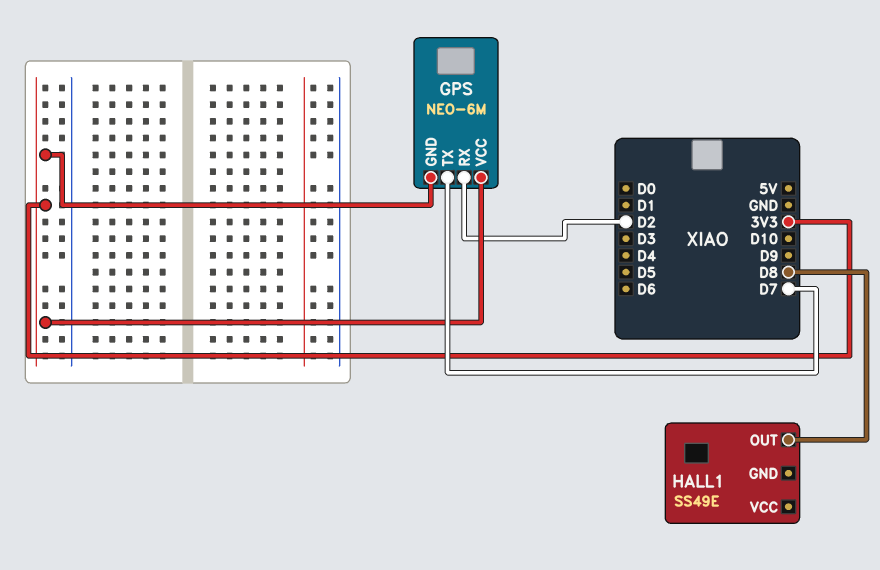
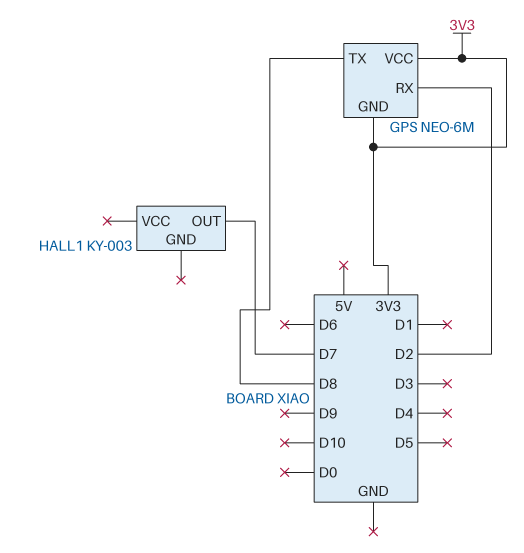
GPS pin TX: D7 -> D8
HALL1: SS49E -> KY-003
HALL1 pin OUT: D8 -> D7

